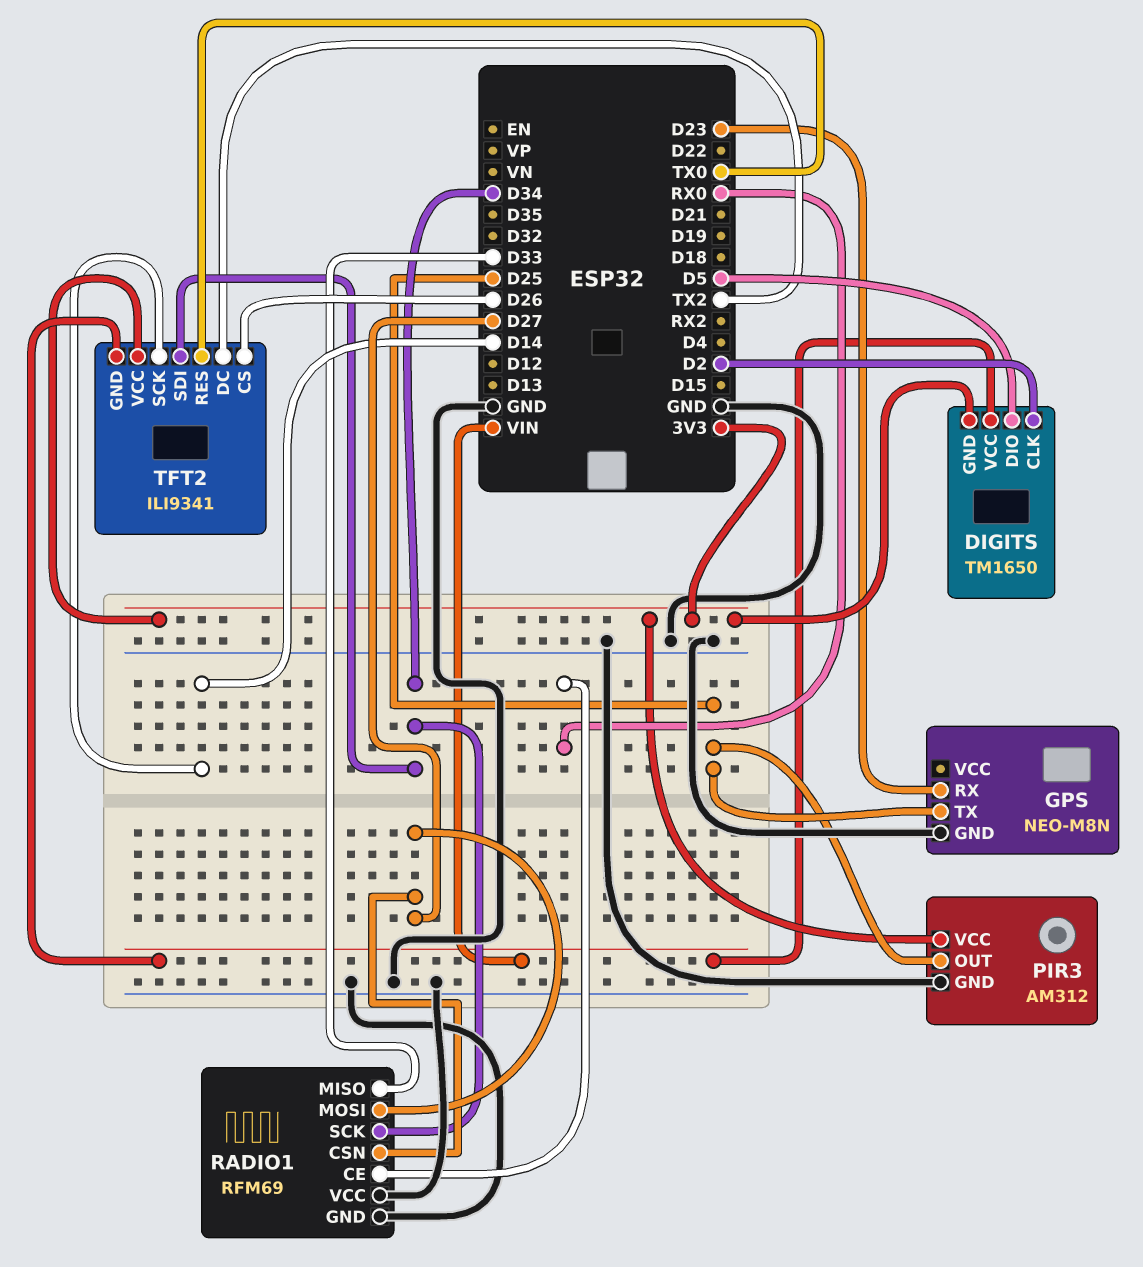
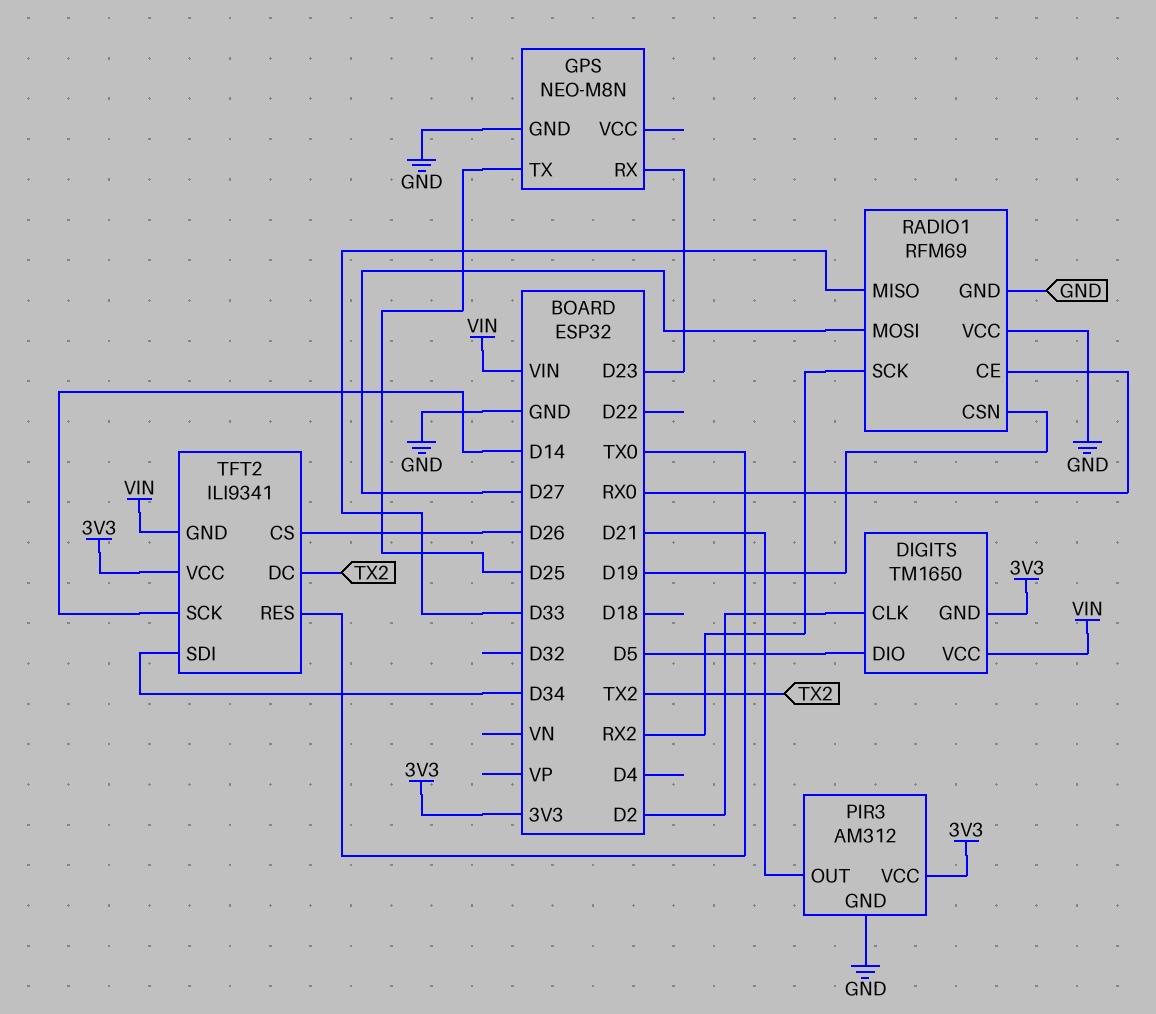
PIR3 pin OUT: D25 -> D21
RADIO1 pin CSN: D27 -> D19
RADIO1 pin SCK: D34 -> RX2

